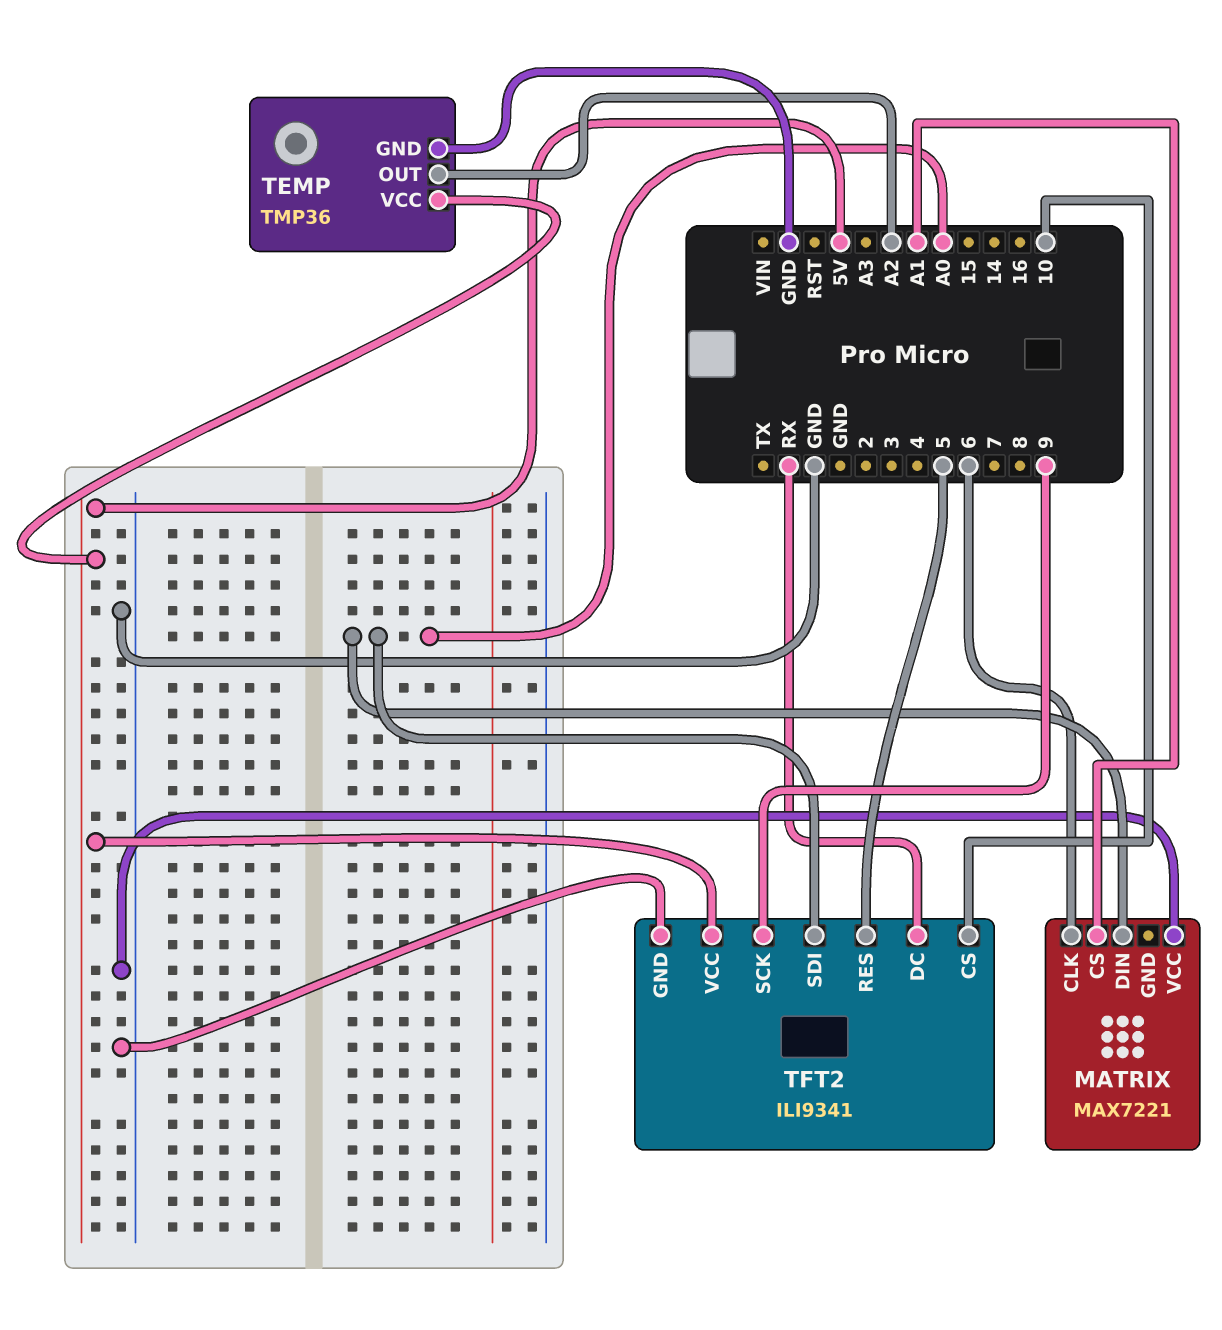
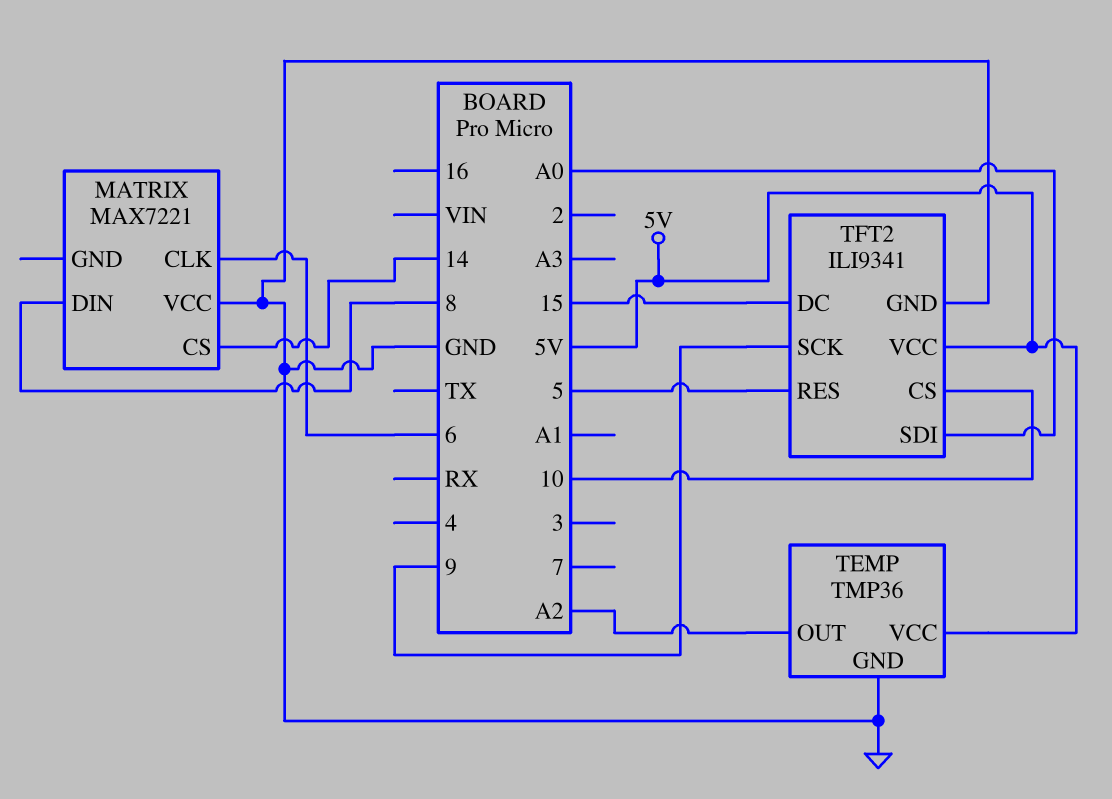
MATRIX pin CS: A1 -> 14
MATRIX pin DIN: A0 -> 8
TFT2 pin DC: RX -> 15

